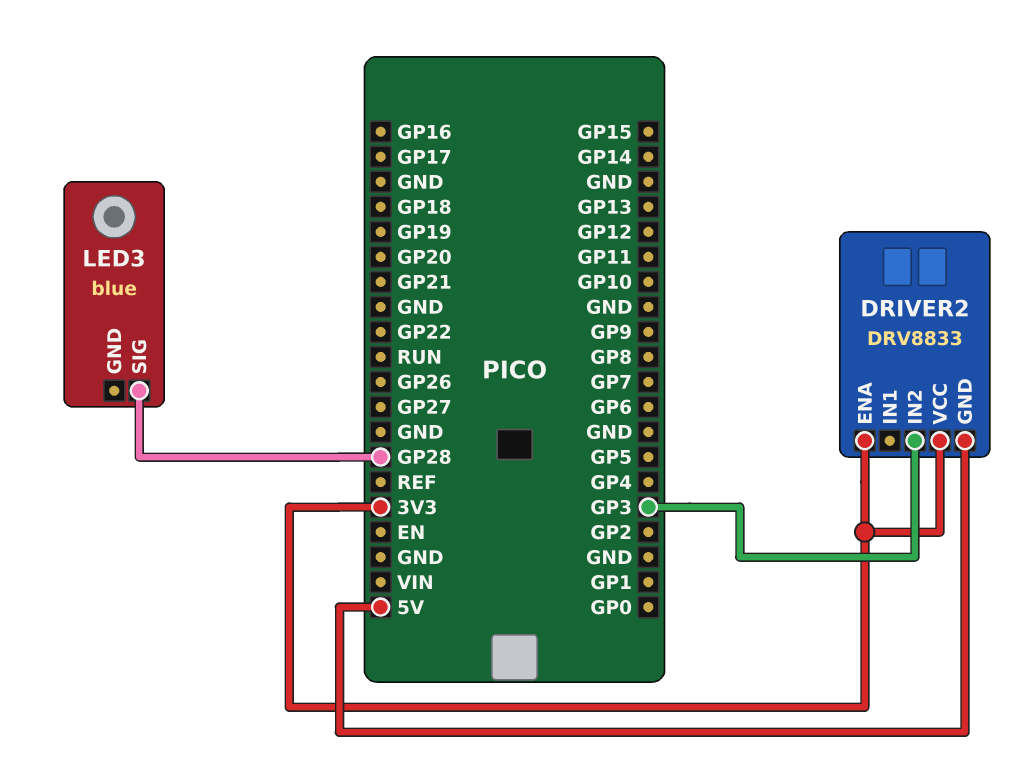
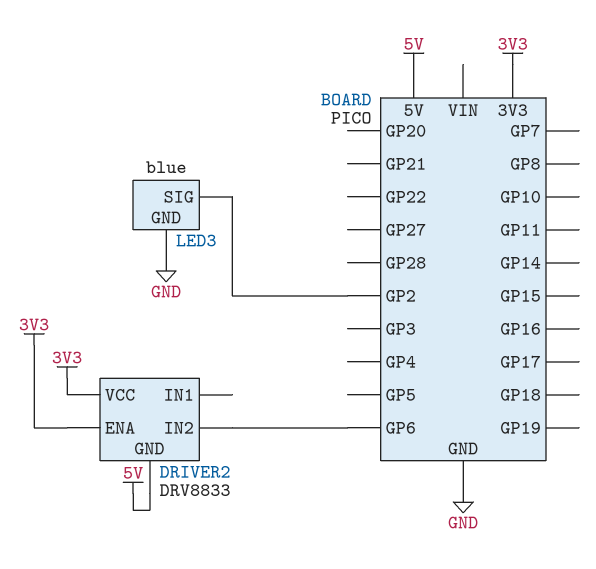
DRIVER2 pin IN2: GP3 -> GP6
LED3 pin GND: none -> GND
LED3 pin SIG: GP28 -> GP2

